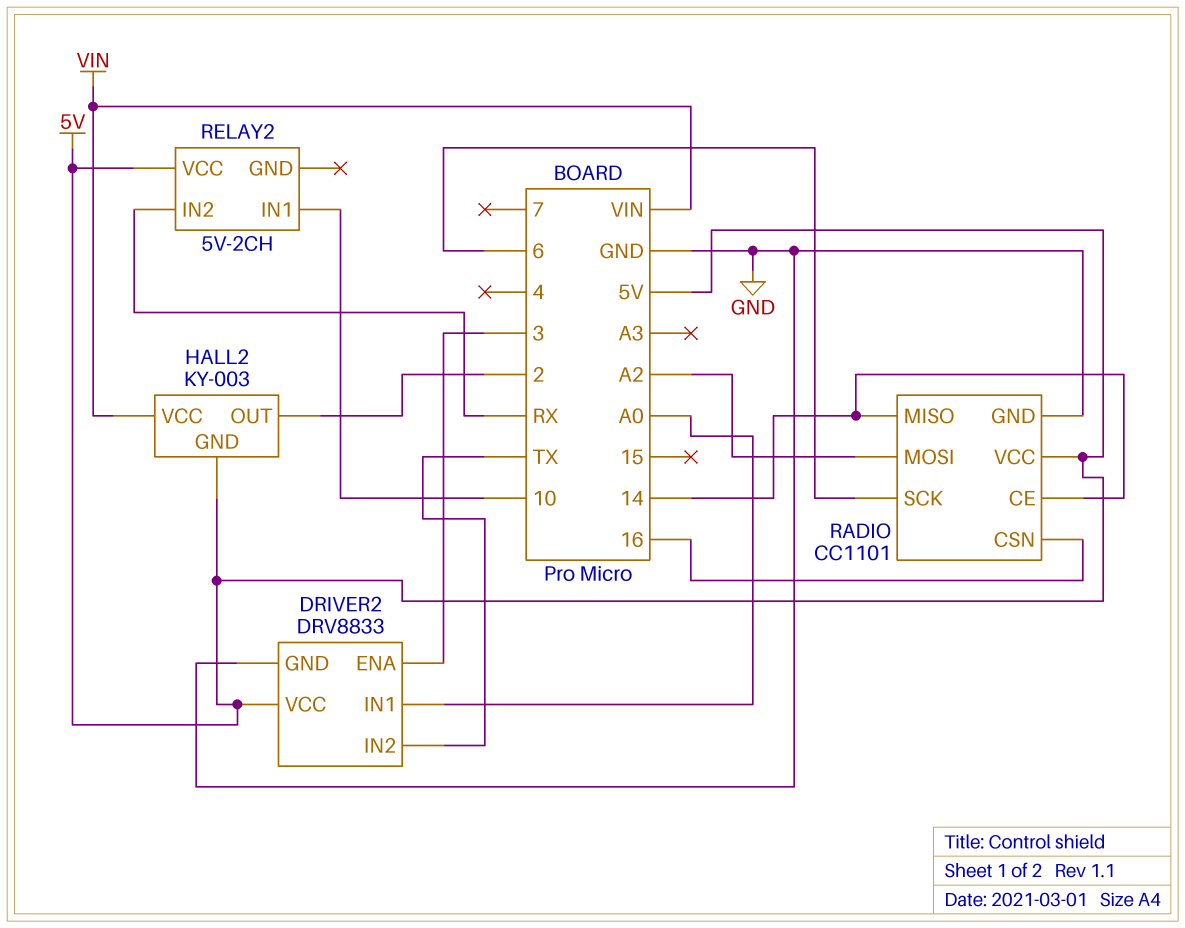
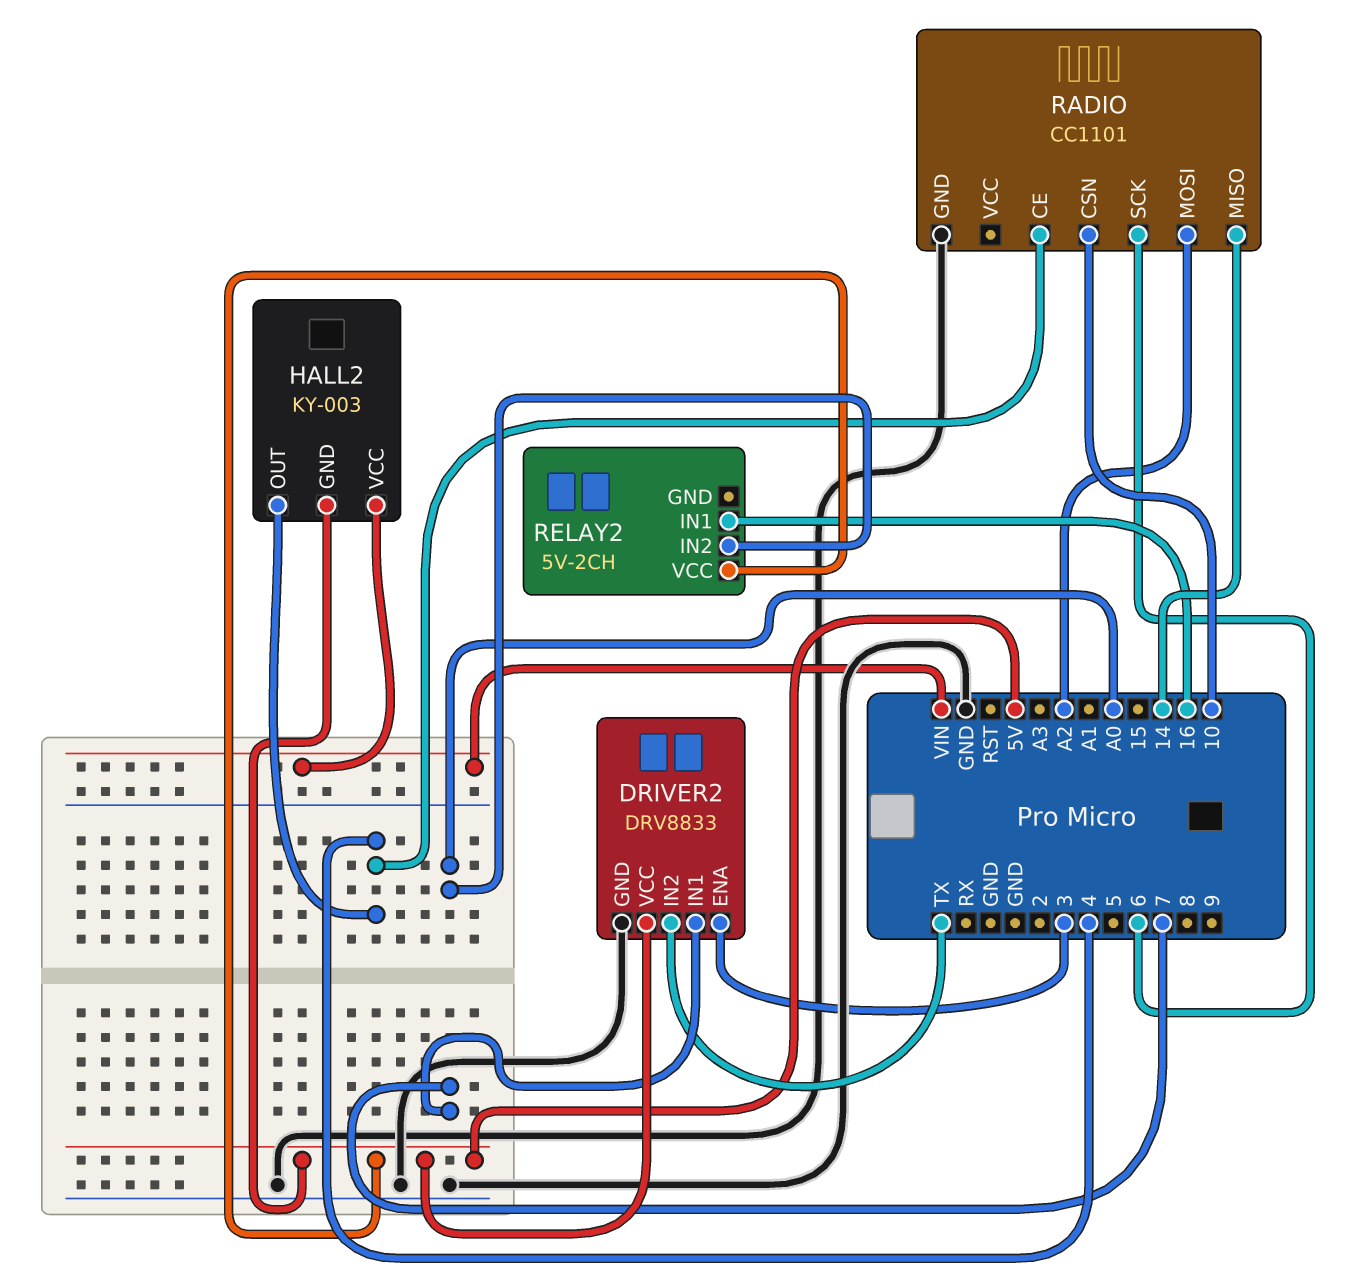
DRIVER2 pin IN1: A0 -> 7
HALL2 pin OUT: 2 -> 4
RADIO pin CE: 14 -> 4
RADIO pin CSN: 16 -> 10
RADIO pin VCC: 5V -> none
RELAY2 pin IN1: 10 -> 16
RELAY2 pin IN2: RX -> A0

